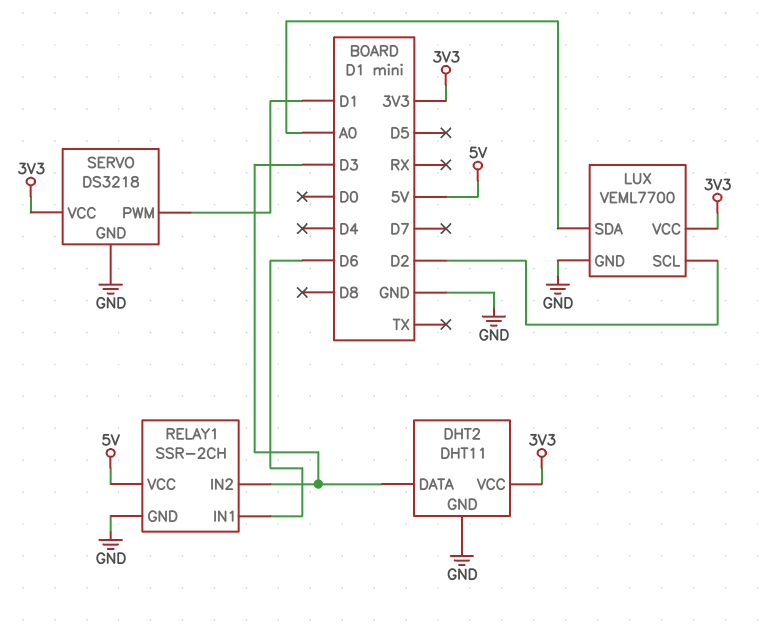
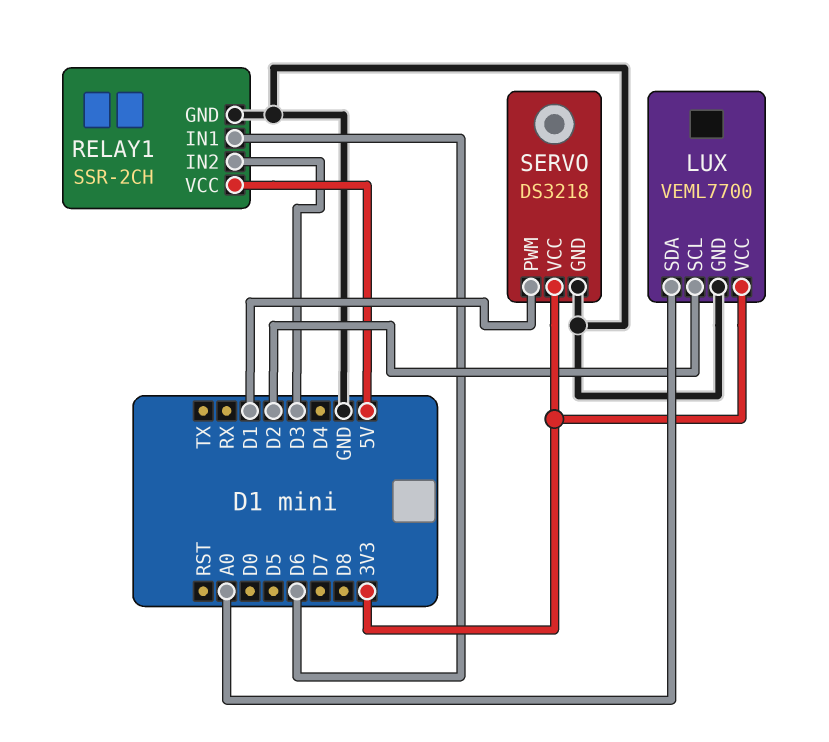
DHT2: DHT11 -> none
DHT2 pin DATA: D3 -> none
DHT2 pin GND: GND -> none
DHT2 pin VCC: 3V3 -> none

